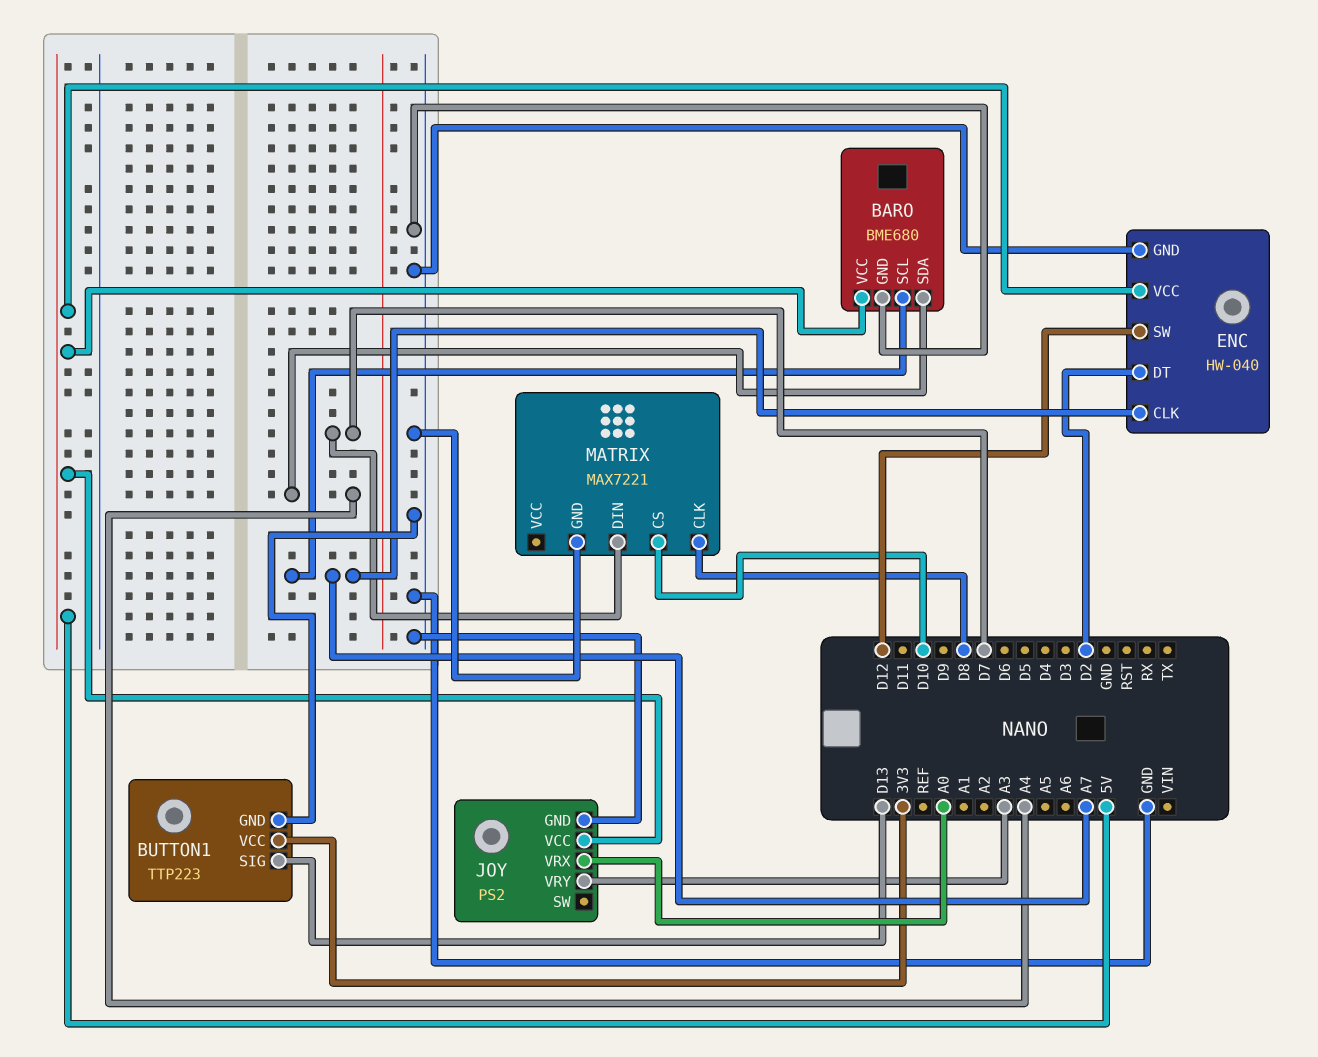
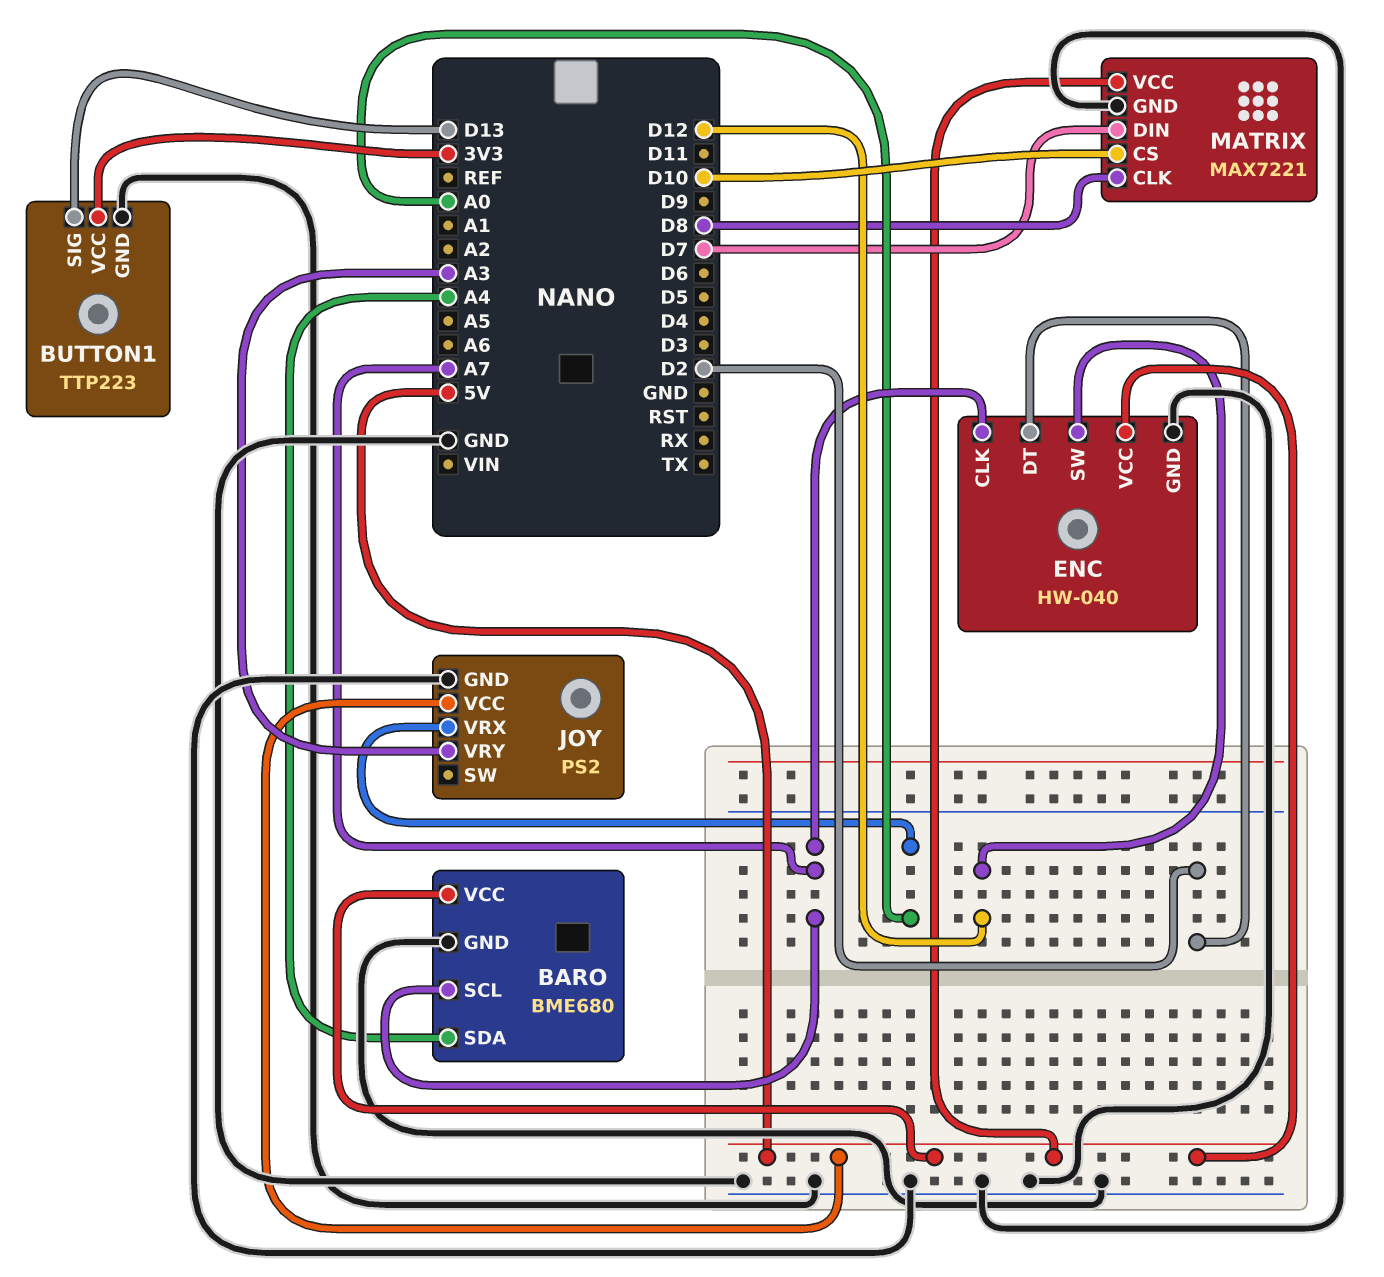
MATRIX pin VCC: none -> 5V

